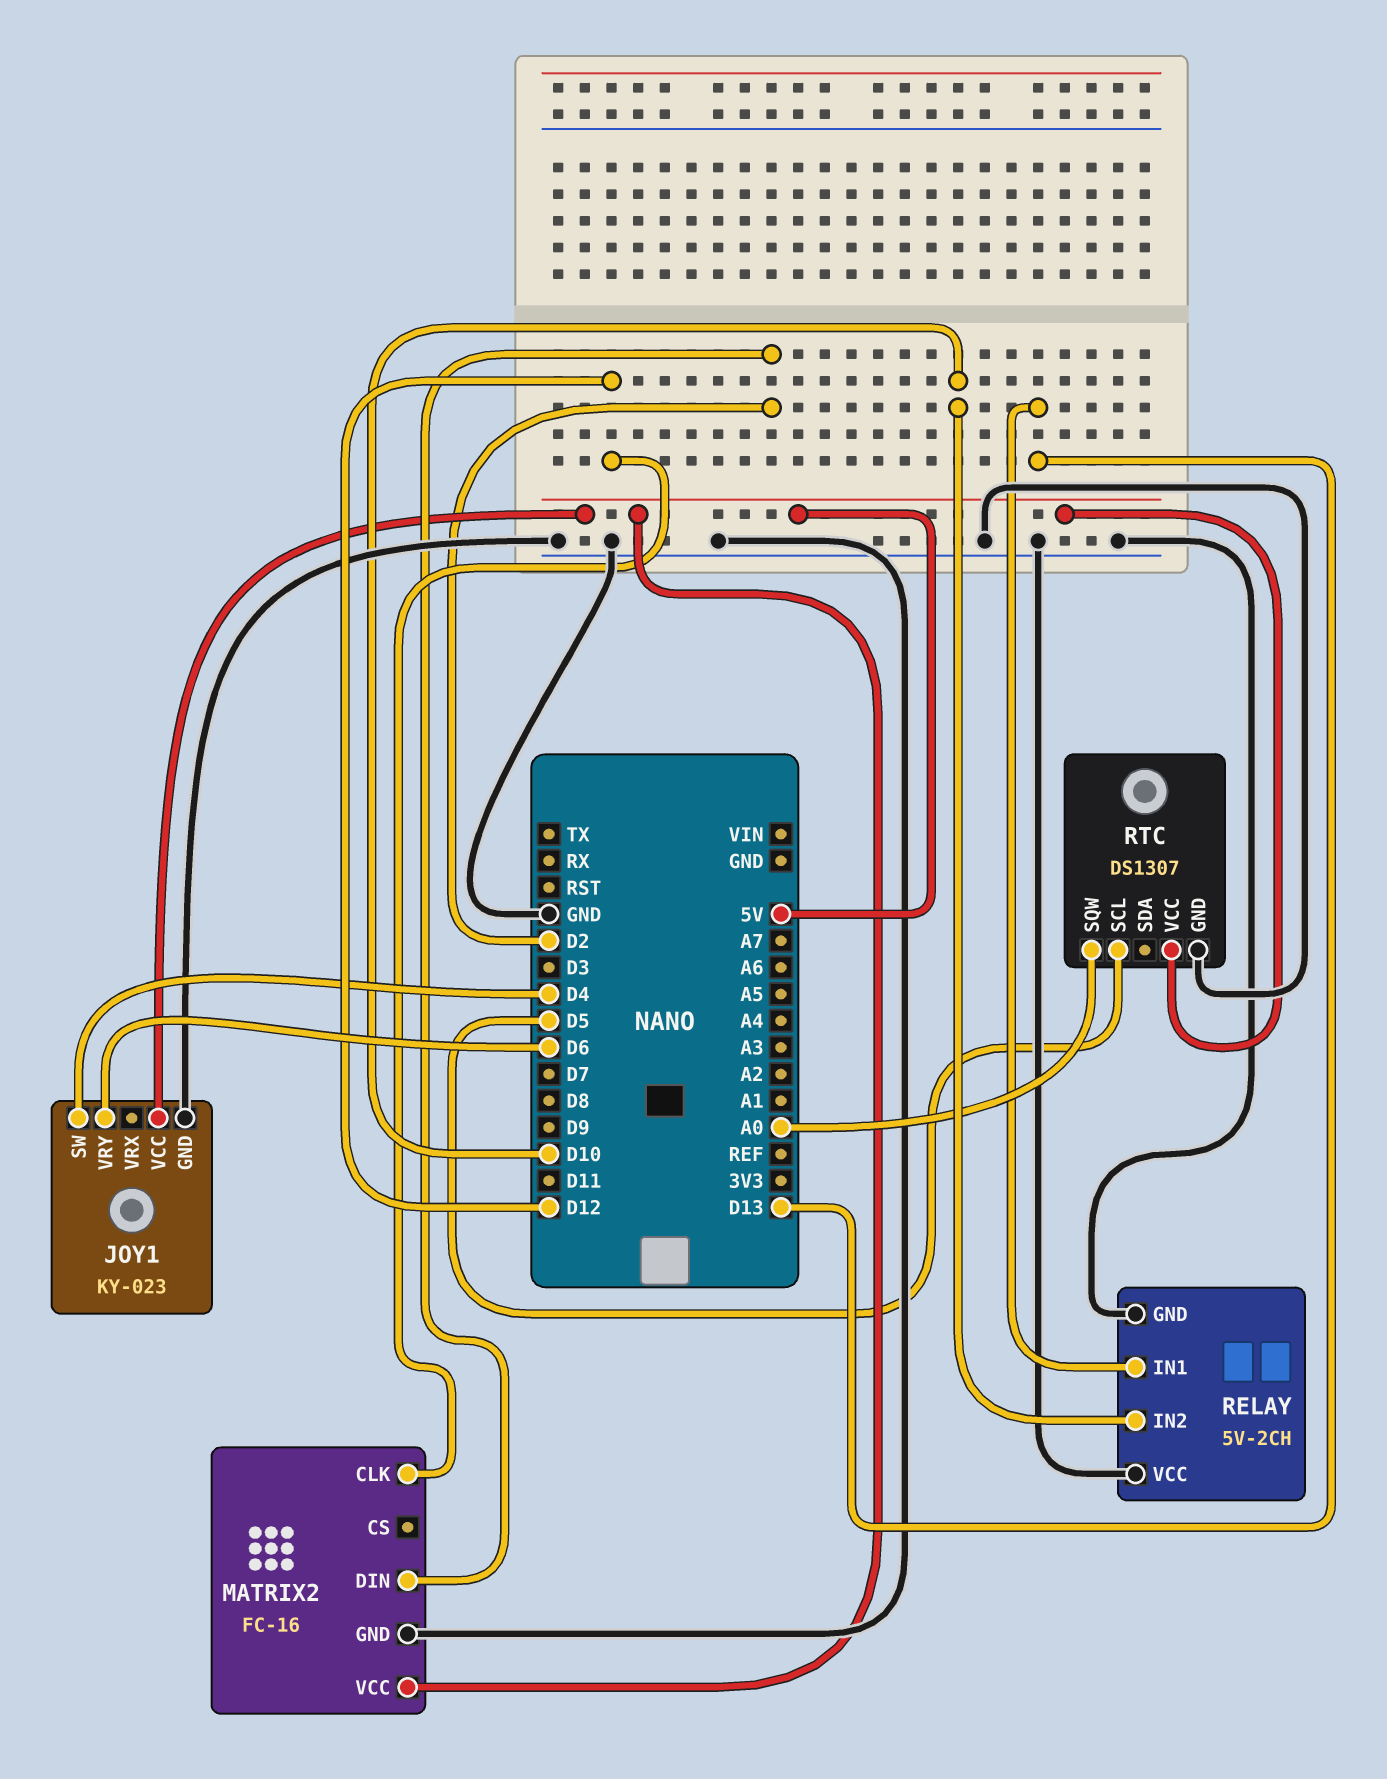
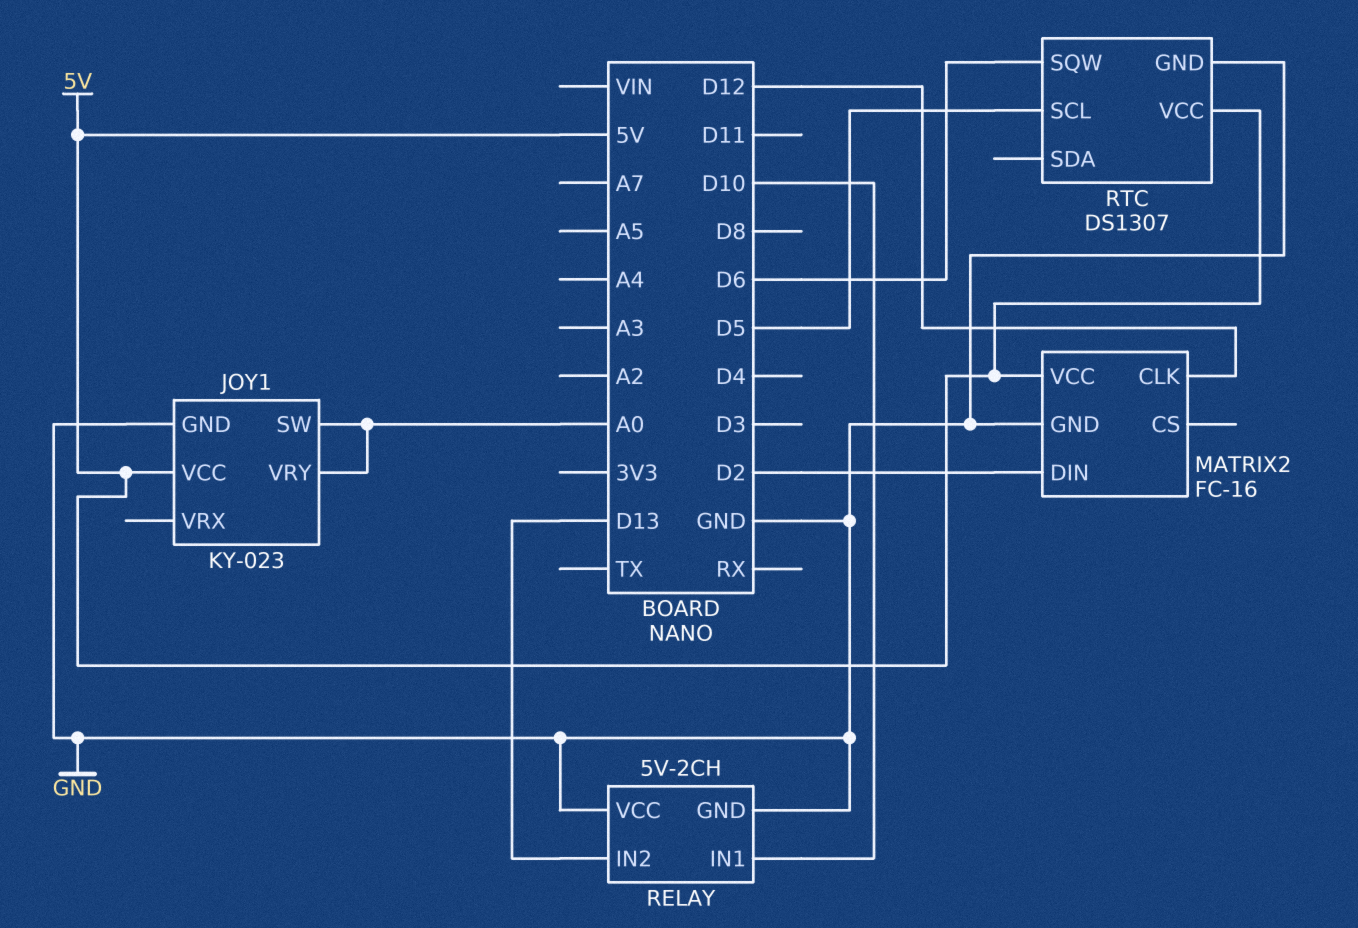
JOY1 pin SW: D4 -> A0
JOY1 pin VRY: D6 -> A0
RELAY pin IN1: D13 -> D10
RELAY pin IN2: D10 -> D13
RTC pin SQW: A0 -> D6

